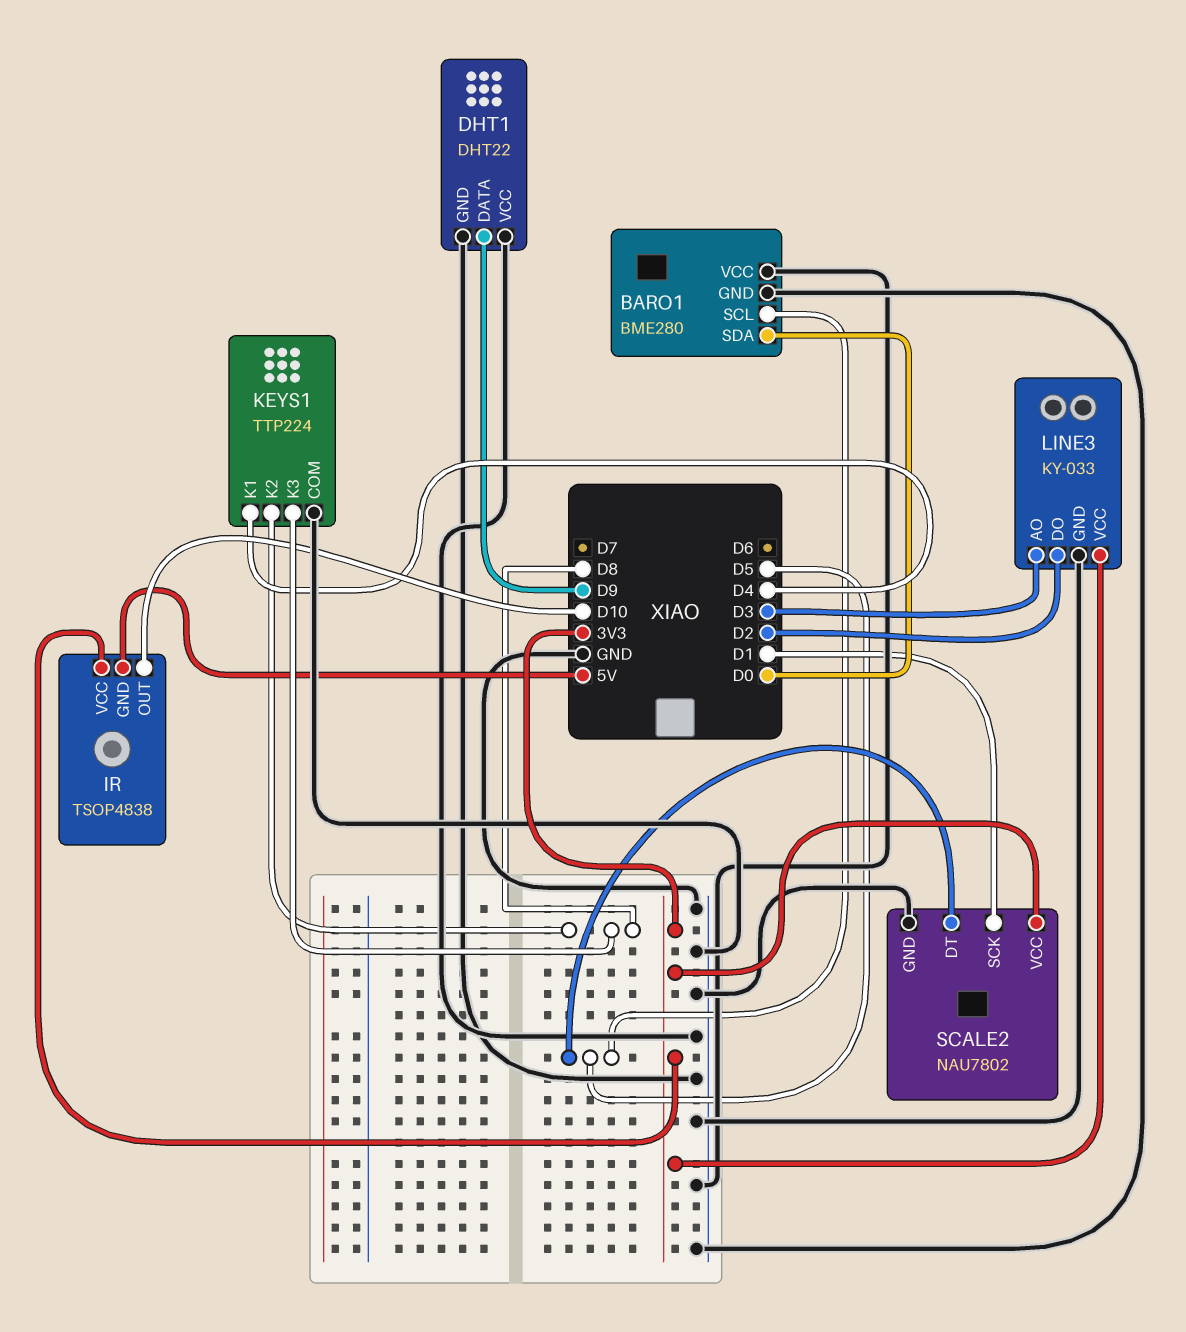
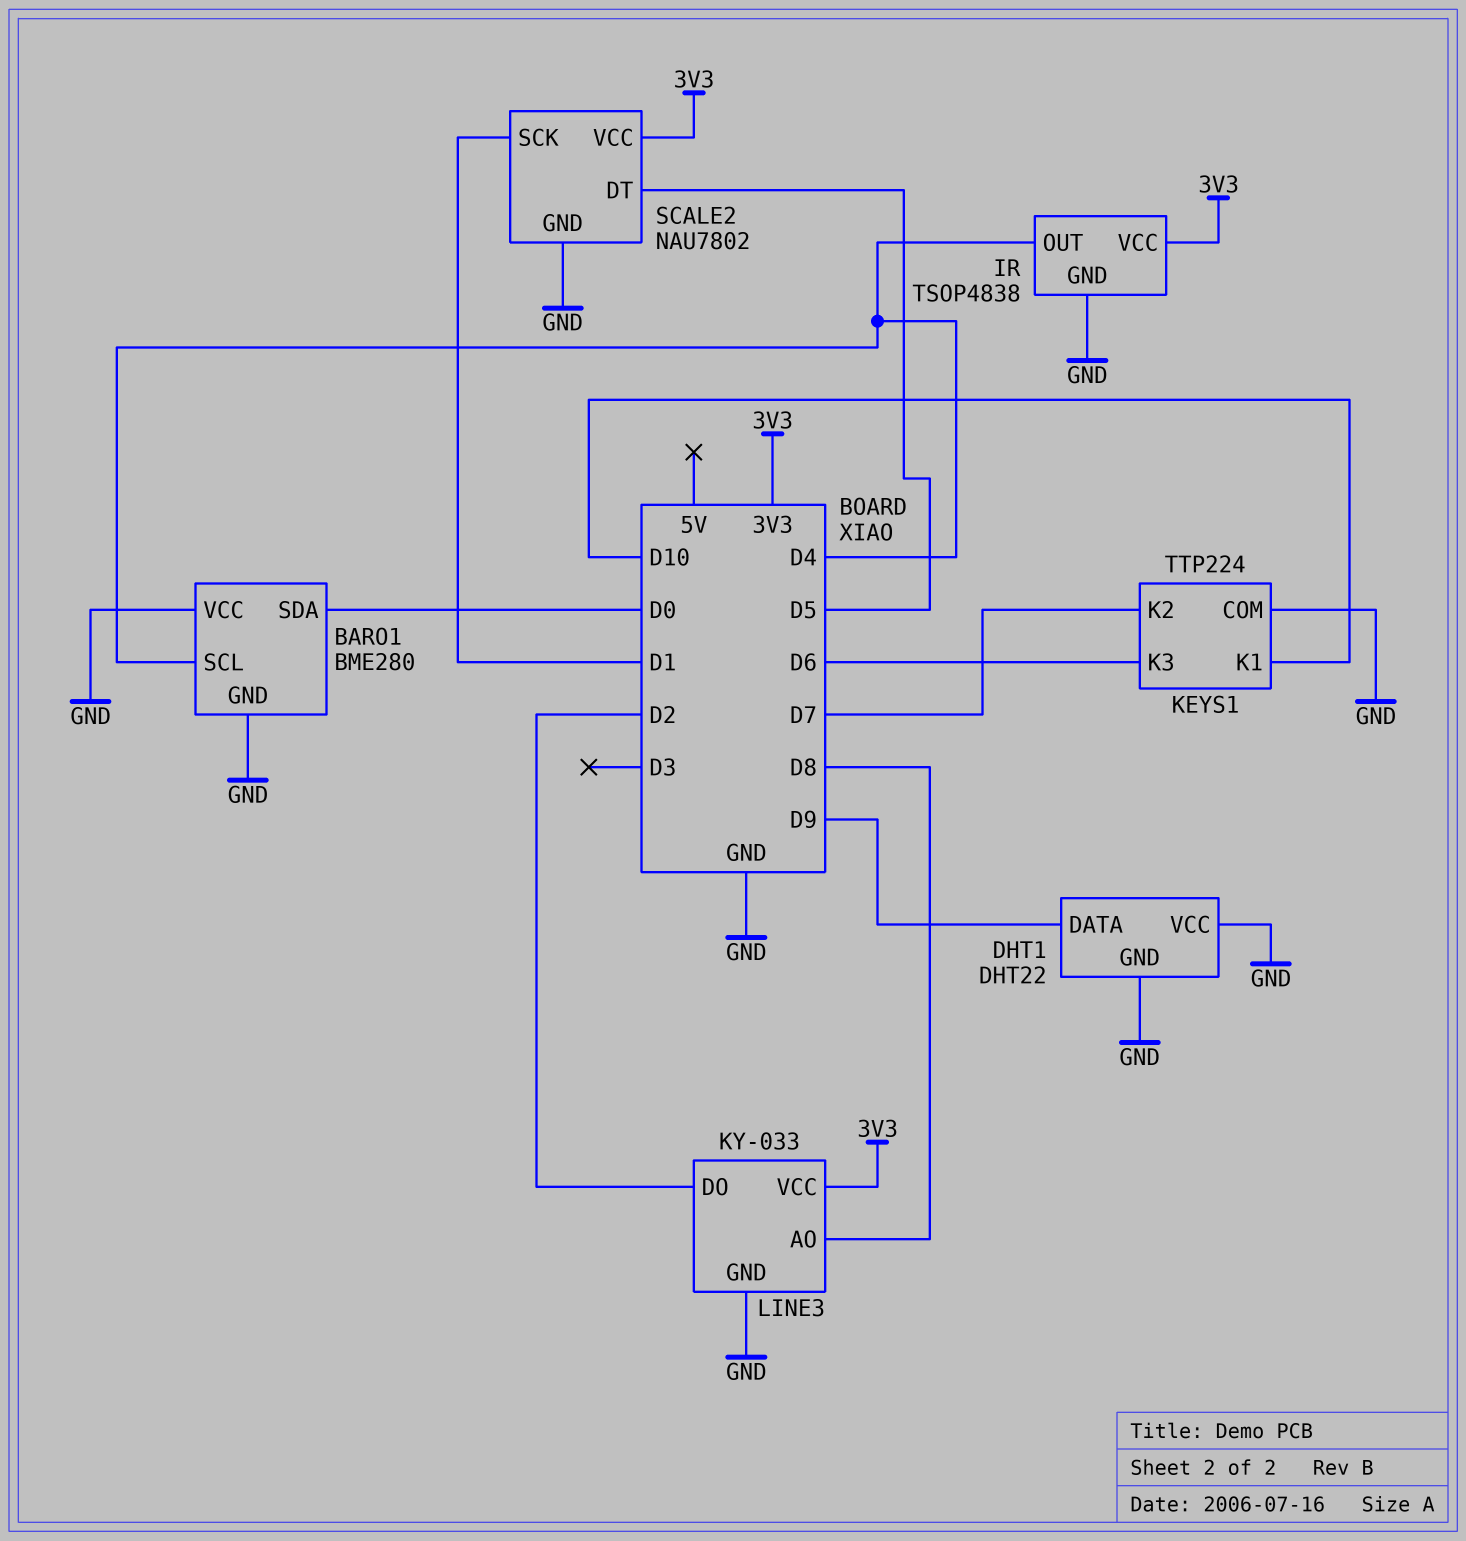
BARO1 pin SCL: D5 -> D4
IR pin GND: 5V -> GND
IR pin OUT: D10 -> D4
KEYS1 pin K1: D4 -> D10
KEYS1 pin K2: D8 -> D7
KEYS1 pin K3: D8 -> D6
LINE3 pin AO: D3 -> D8

